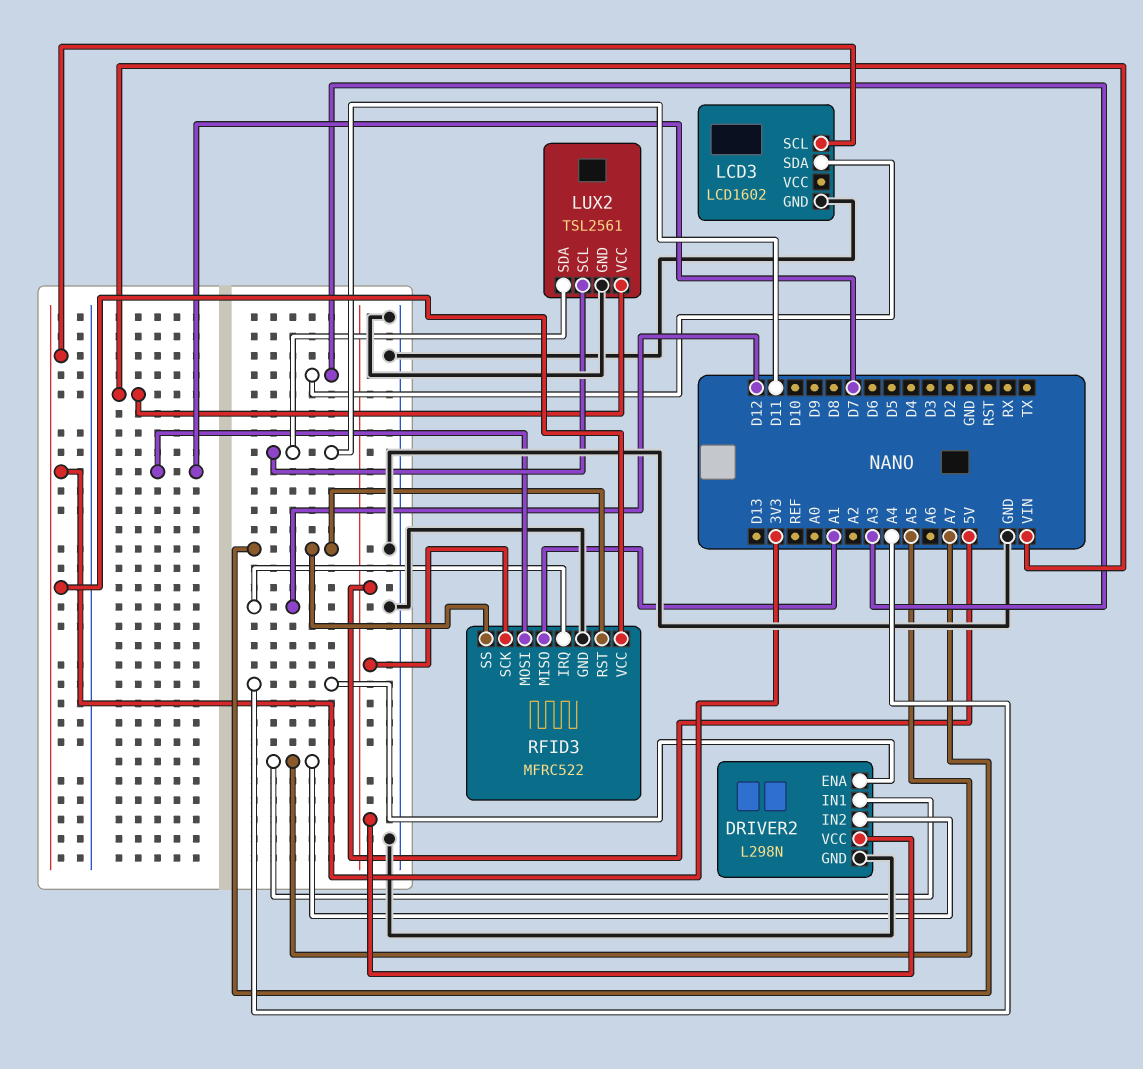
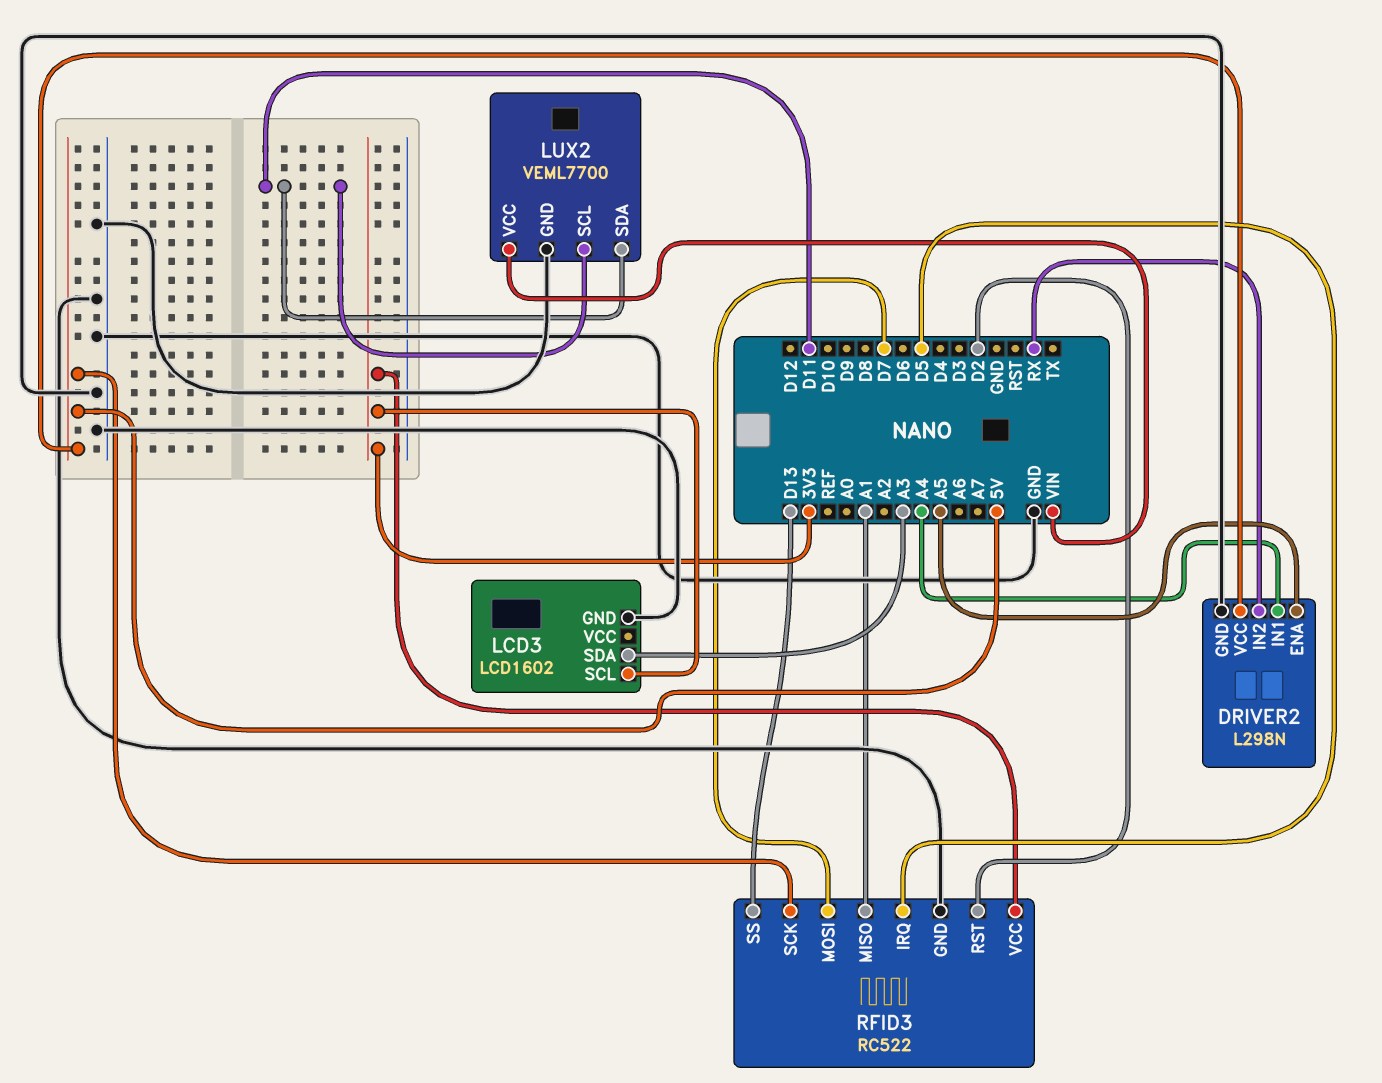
DRIVER2 pin ENA: A4 -> A5
DRIVER2 pin IN1: A5 -> A4
DRIVER2 pin IN2: A5 -> RX
LUX2: TSL2561 -> VEML7700
RFID3: MFRC522 -> RC522
RFID3 pin IRQ: D12 -> D5
RFID3 pin RST: A7 -> D2
RFID3 pin SS: A7 -> D13

